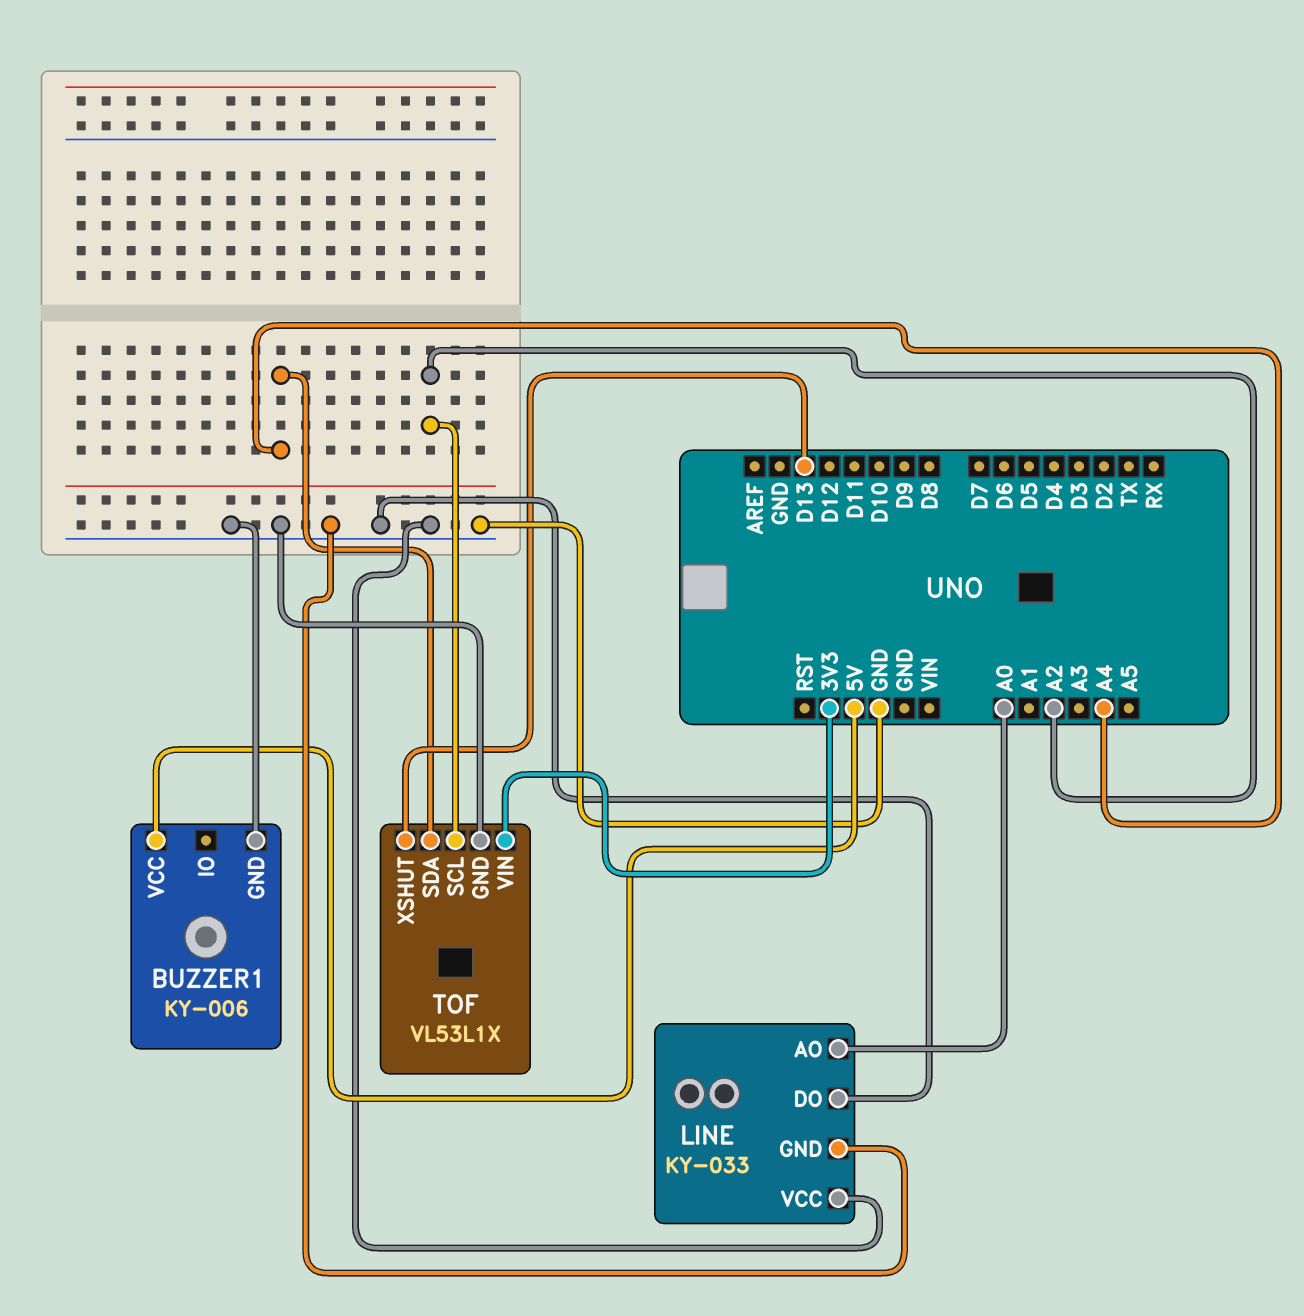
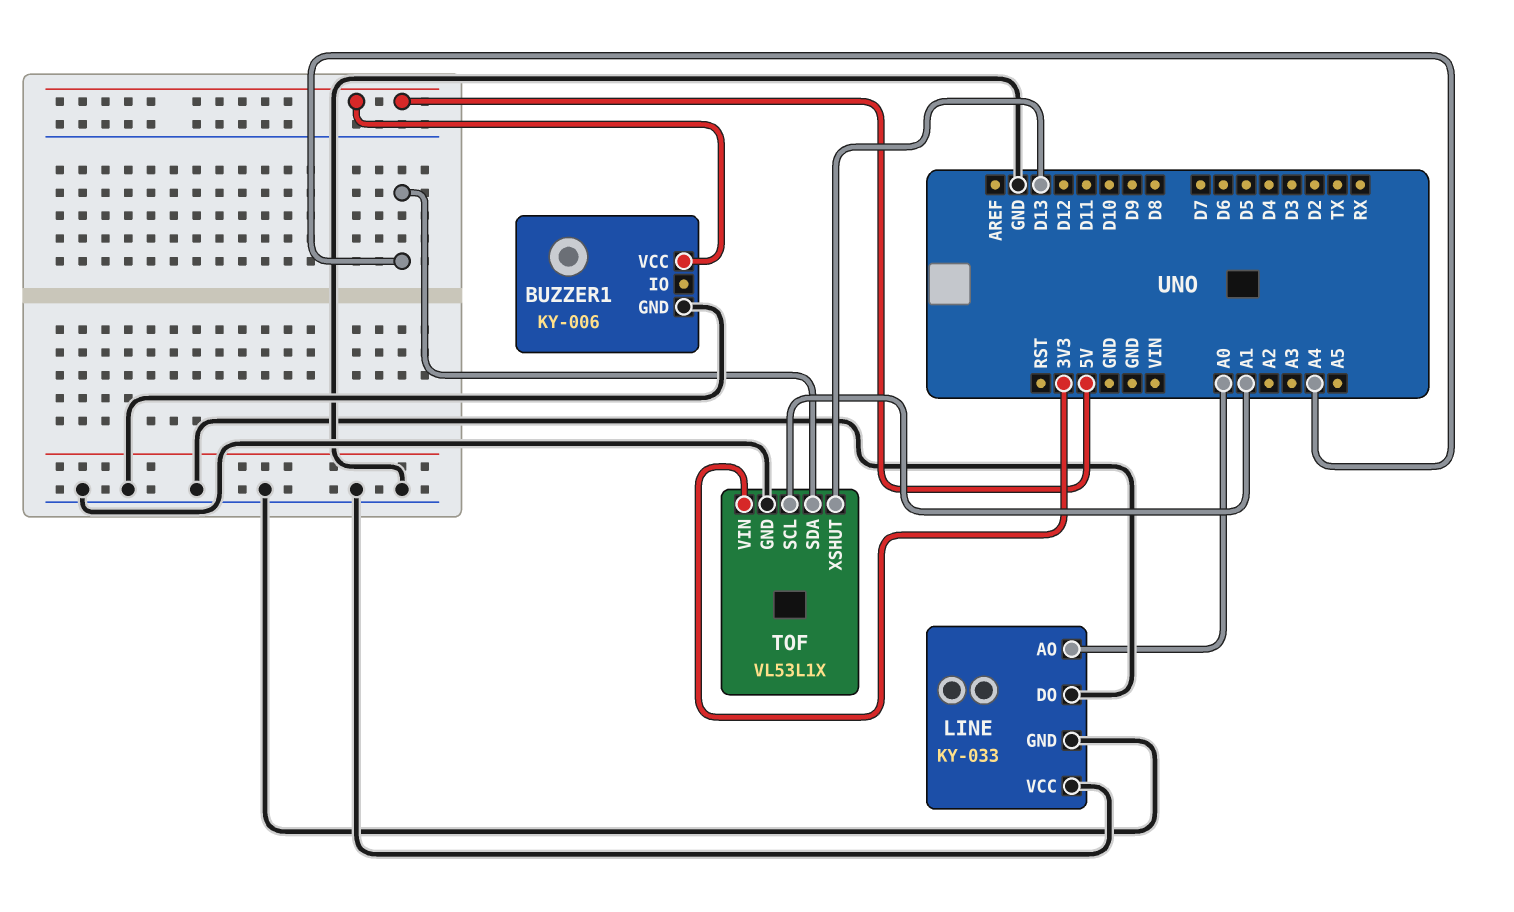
TOF pin SCL: A2 -> A1

